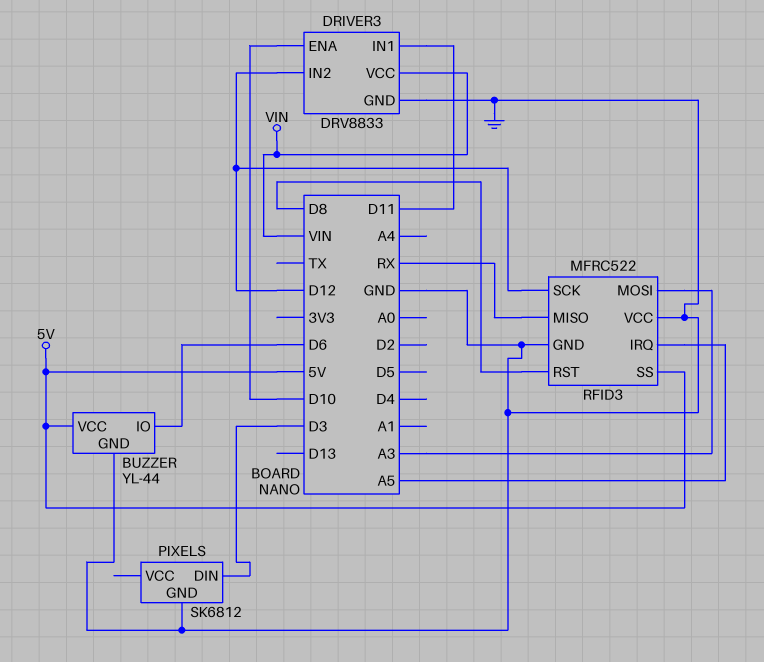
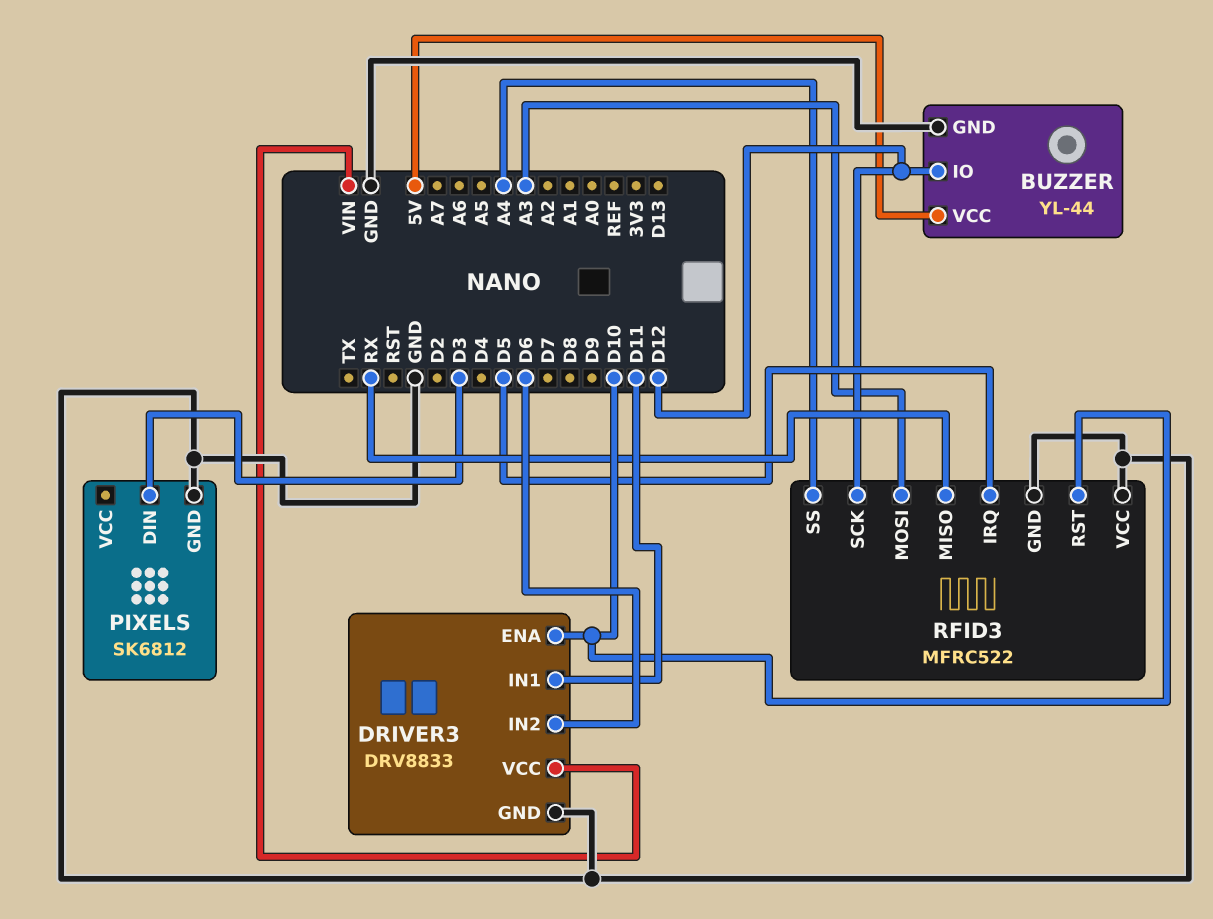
BUZZER pin IO: D6 -> D12
DRIVER3 pin IN2: D12 -> D6
RFID3 pin IRQ: A5 -> D5
RFID3 pin RST: D8 -> D10
RFID3 pin SS: 5V -> A4

